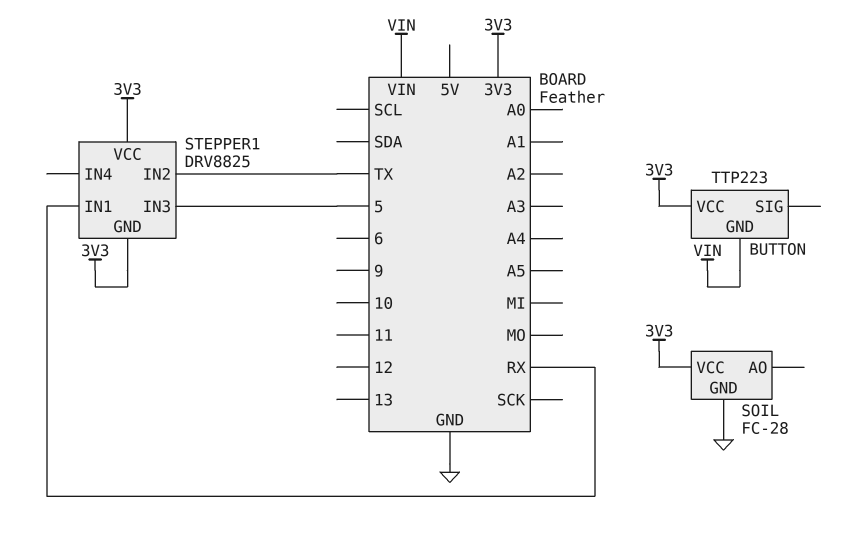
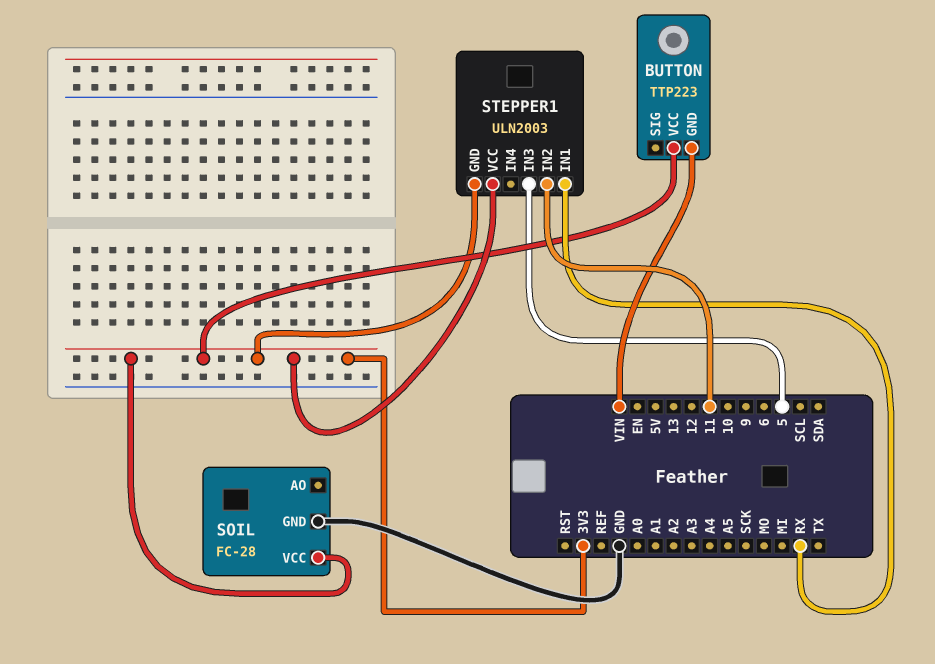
STEPPER1: DRV8825 -> ULN2003
STEPPER1 pin IN2: TX -> 11

